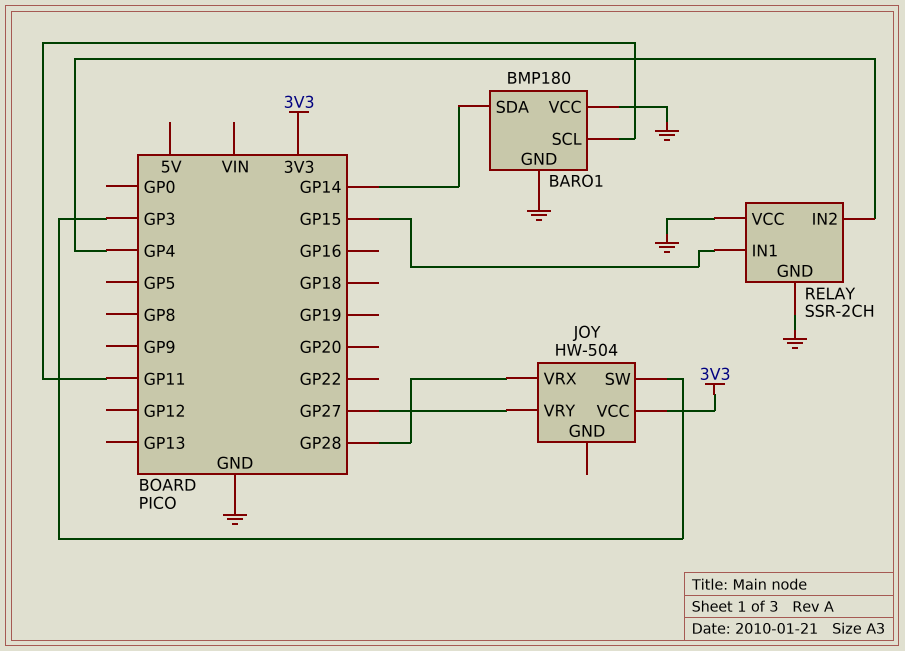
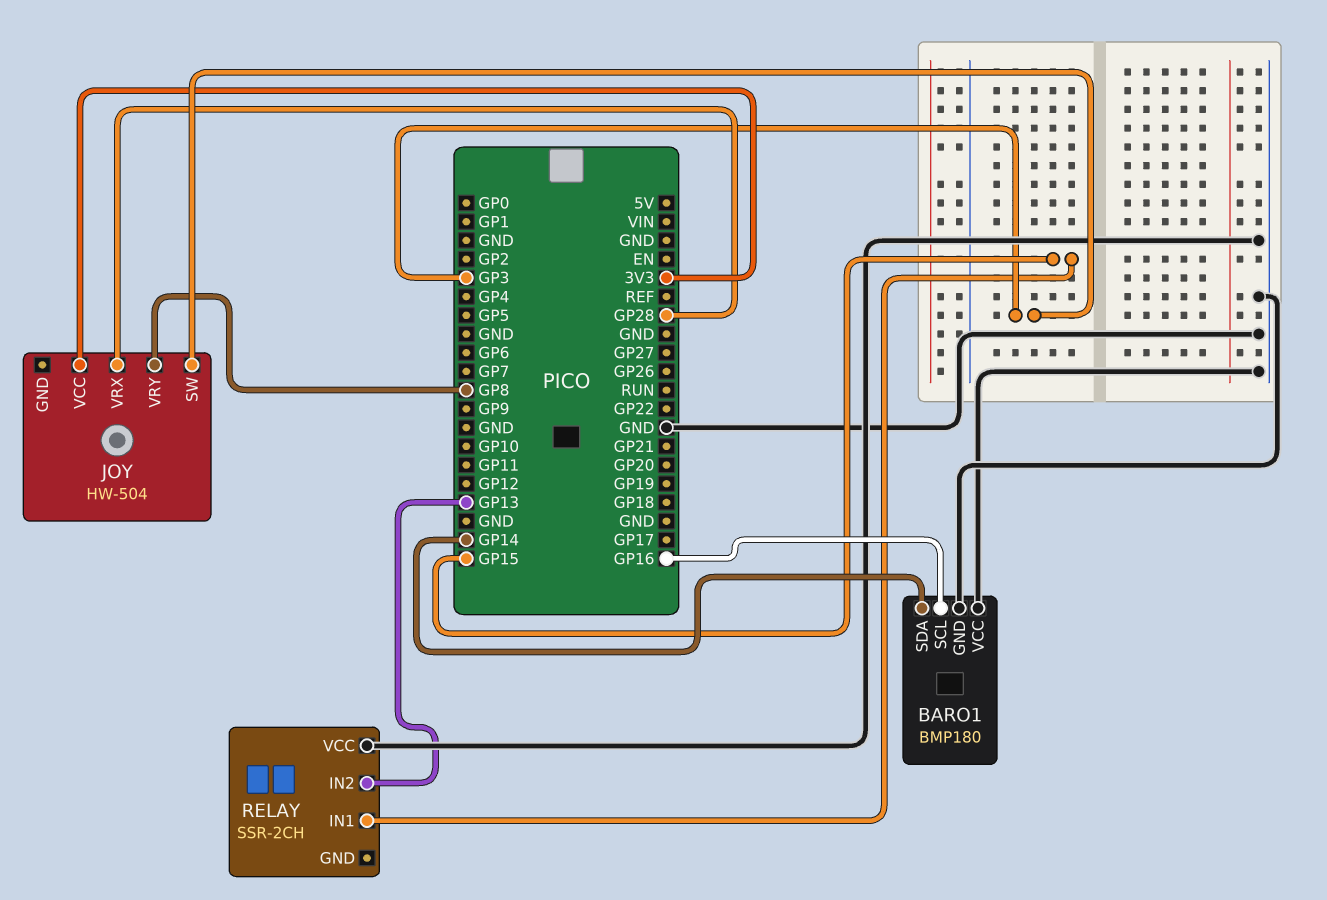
BARO1 pin SCL: GP11 -> GP16
JOY pin VRY: GP27 -> GP8
RELAY pin GND: GND -> none
RELAY pin IN2: GP4 -> GP13

